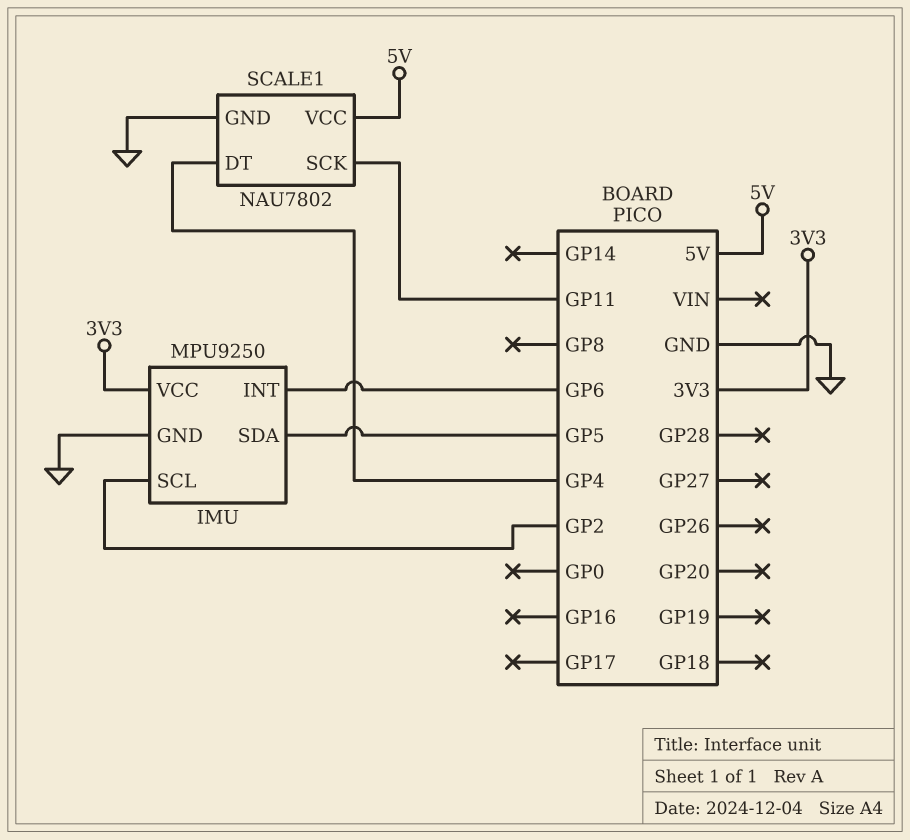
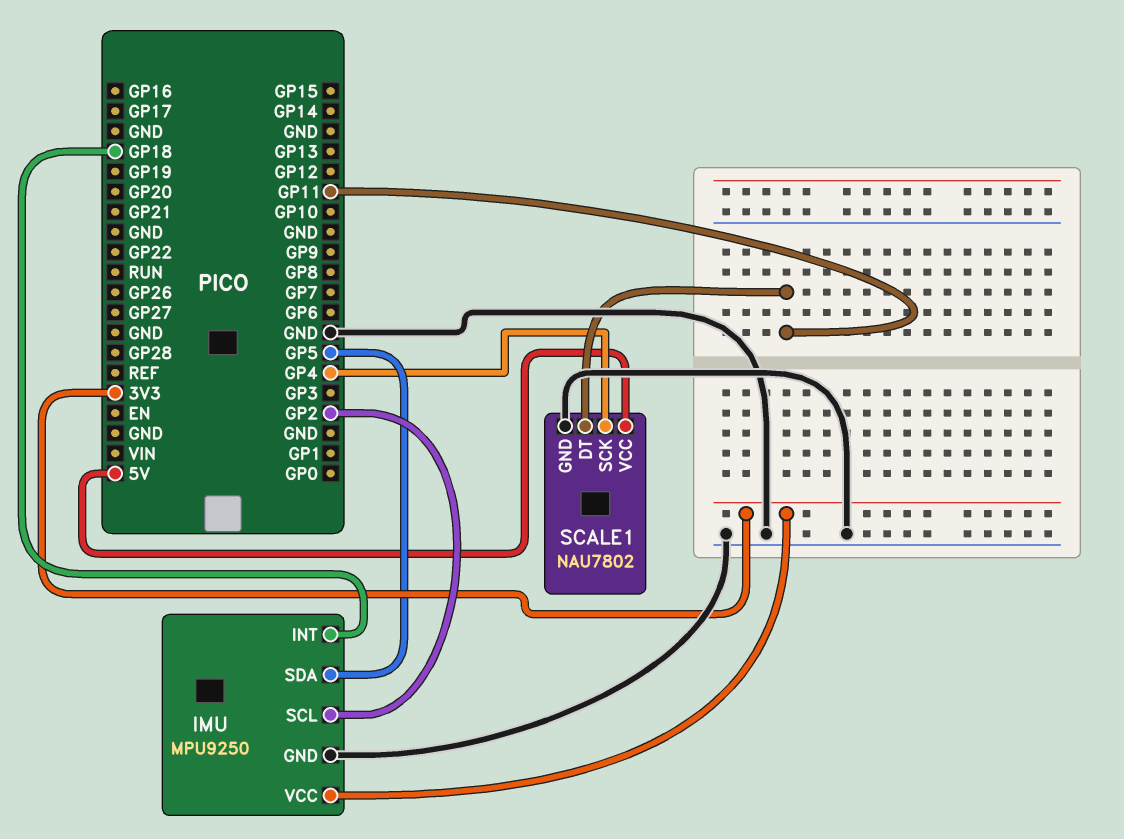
IMU pin INT: GP6 -> GP18
SCALE1 pin DT: GP4 -> GP11
SCALE1 pin SCK: GP11 -> GP4

